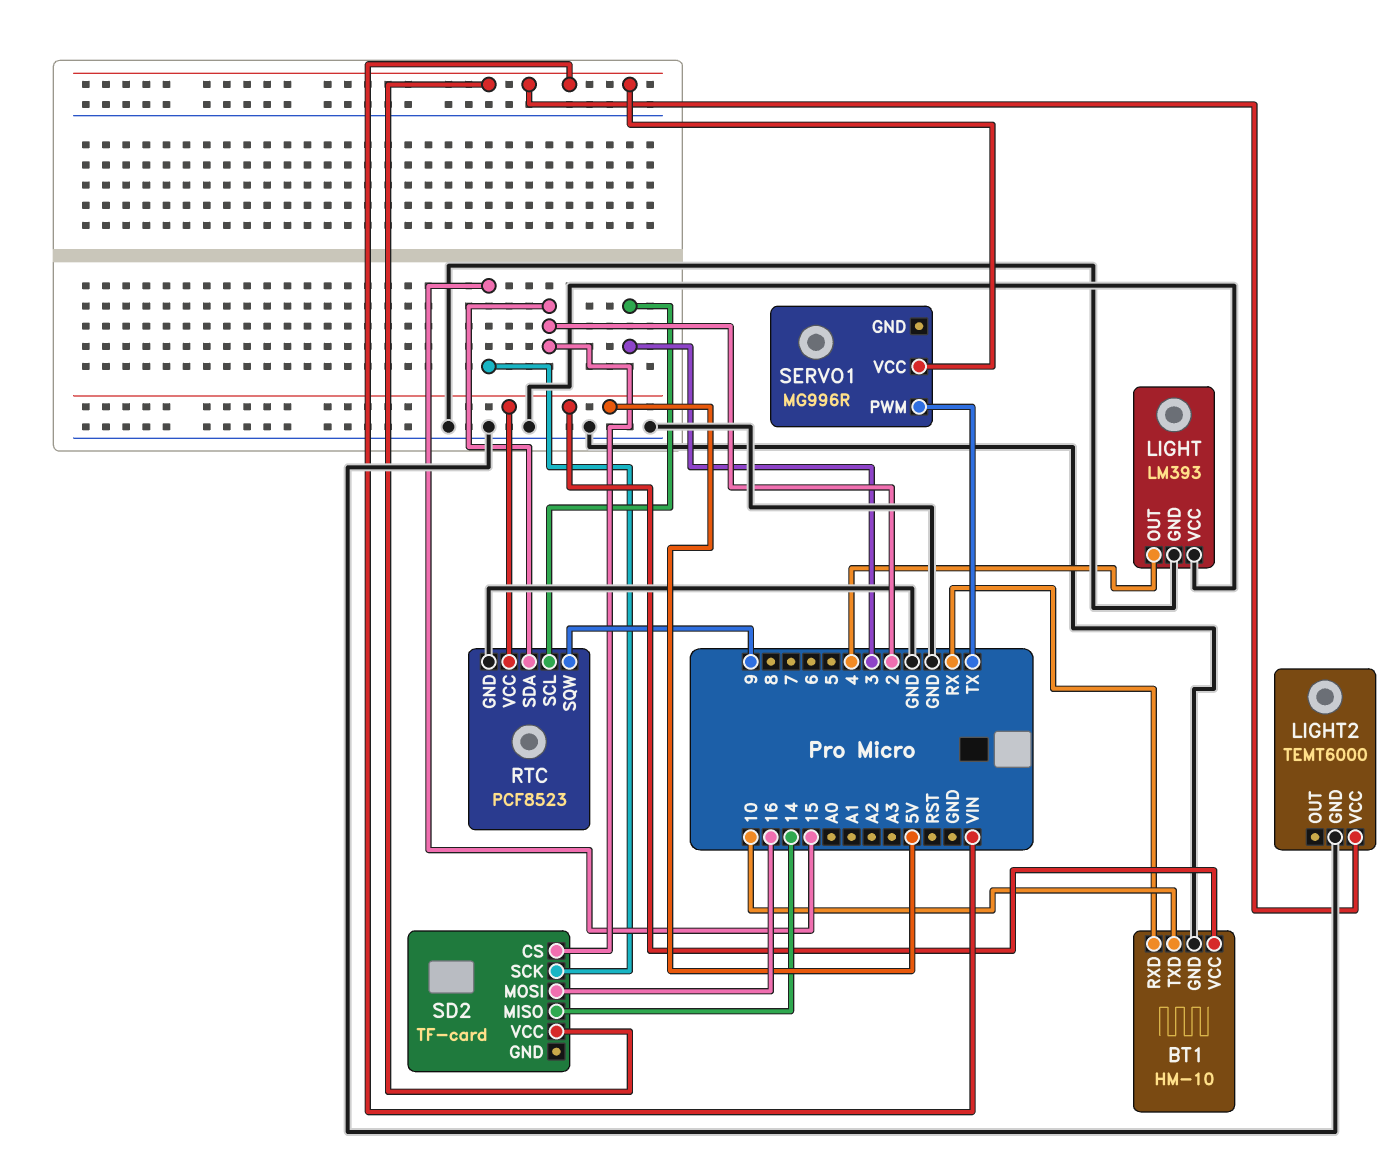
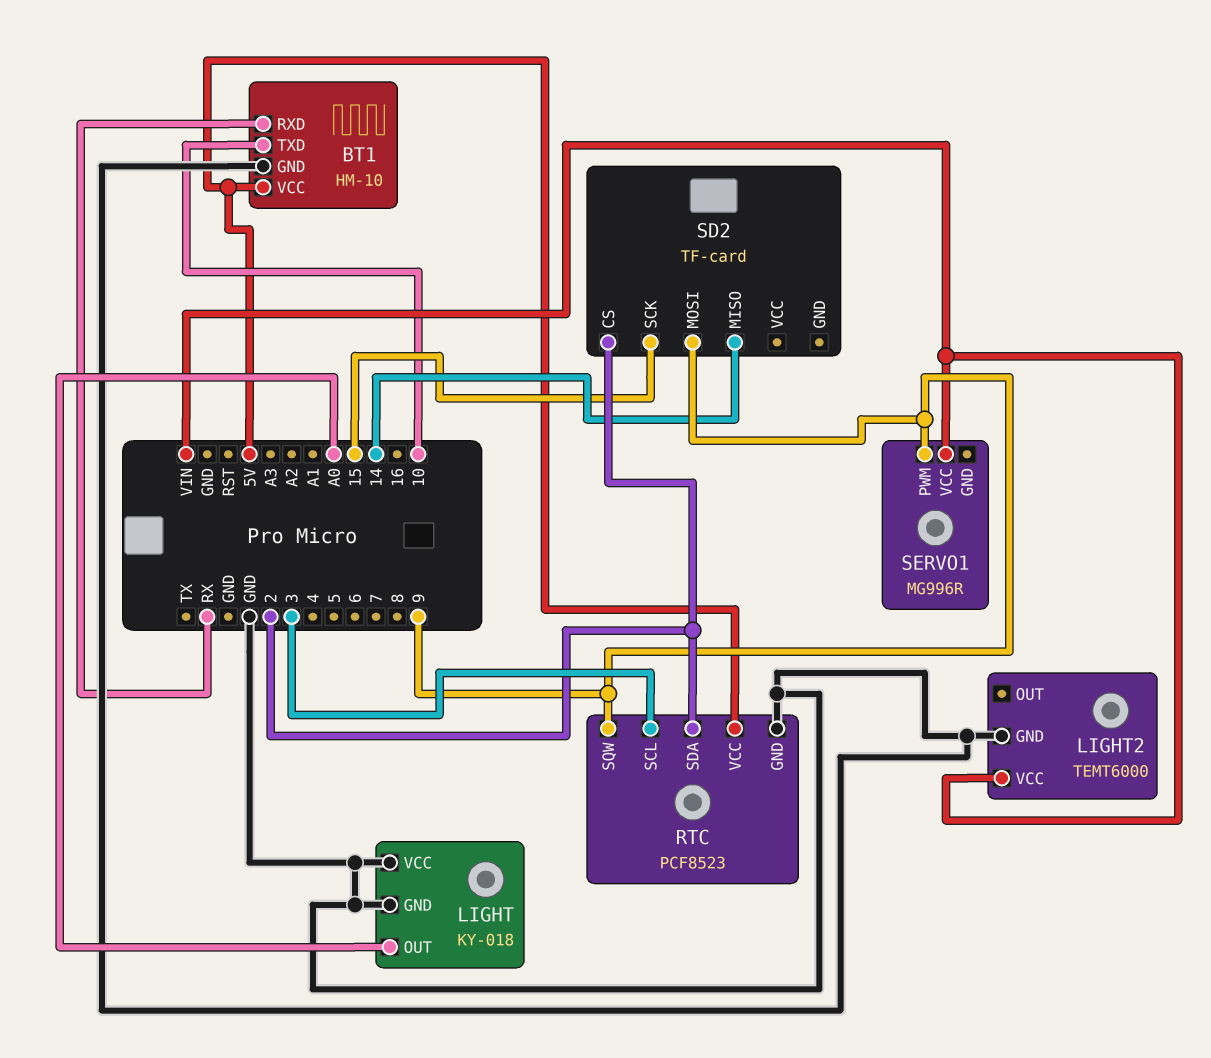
LIGHT: LM393 -> KY-018
LIGHT pin OUT: 4 -> A0
SD2 pin MOSI: 16 -> 9
SD2 pin VCC: VIN -> none
SERVO1 pin PWM: TX -> 9

